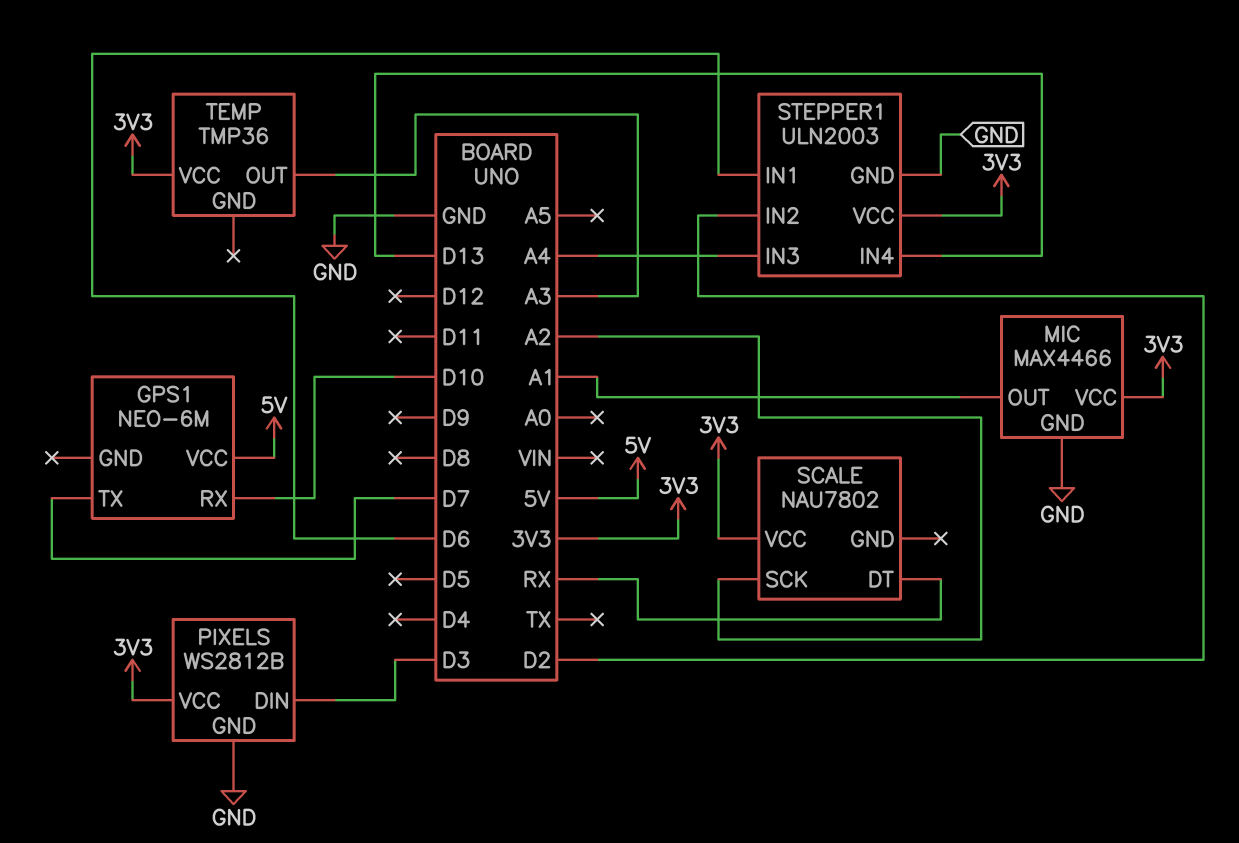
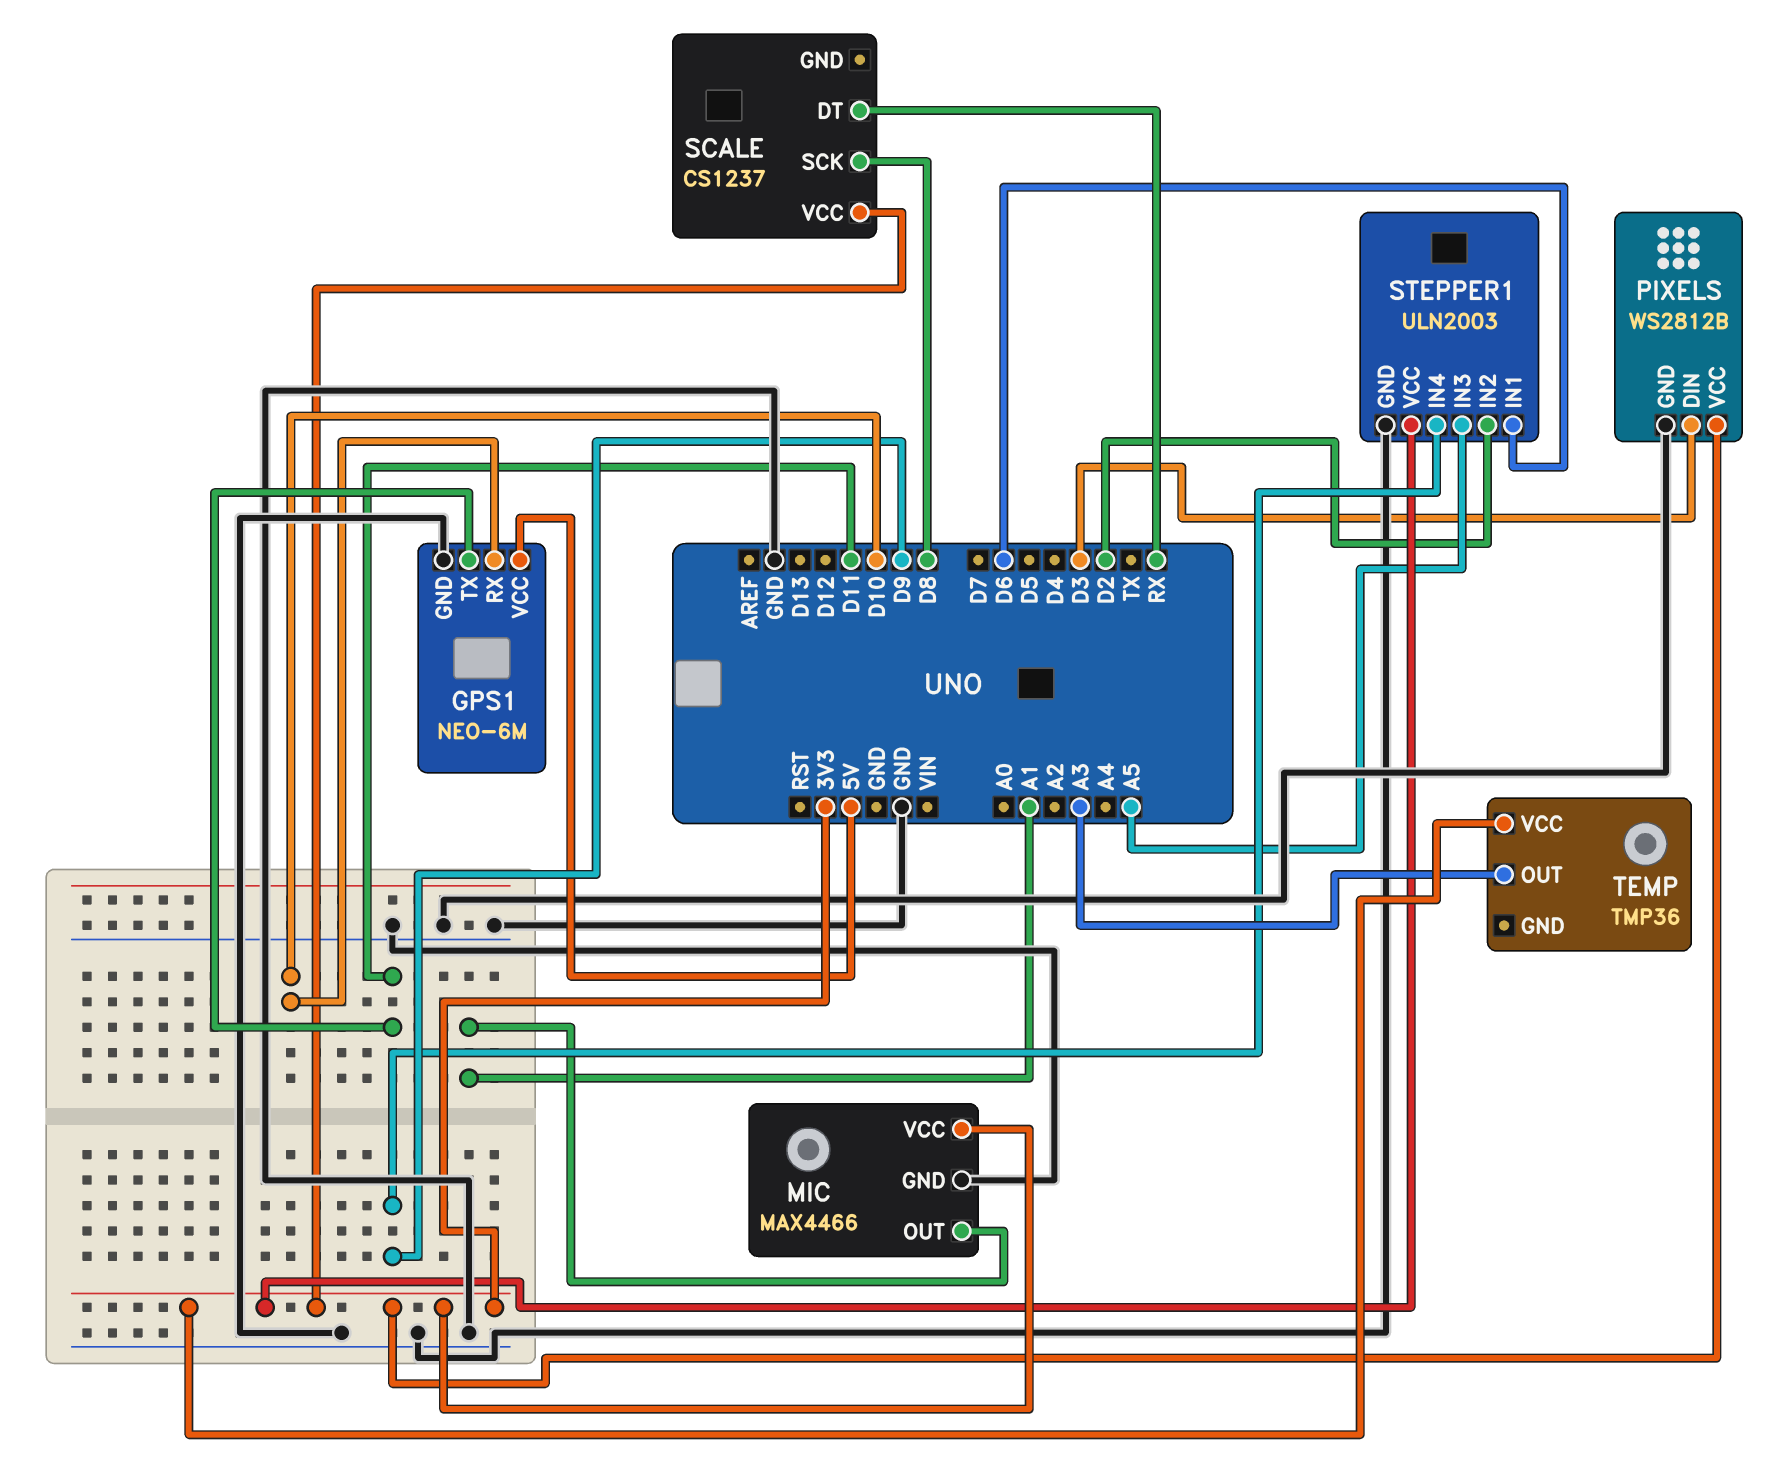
GPS1 pin GND: none -> GND
GPS1 pin TX: D7 -> D11
SCALE: NAU7802 -> CS1237
SCALE pin SCK: A2 -> D8
STEPPER1 pin IN3: A4 -> A5
STEPPER1 pin IN4: D13 -> D9

